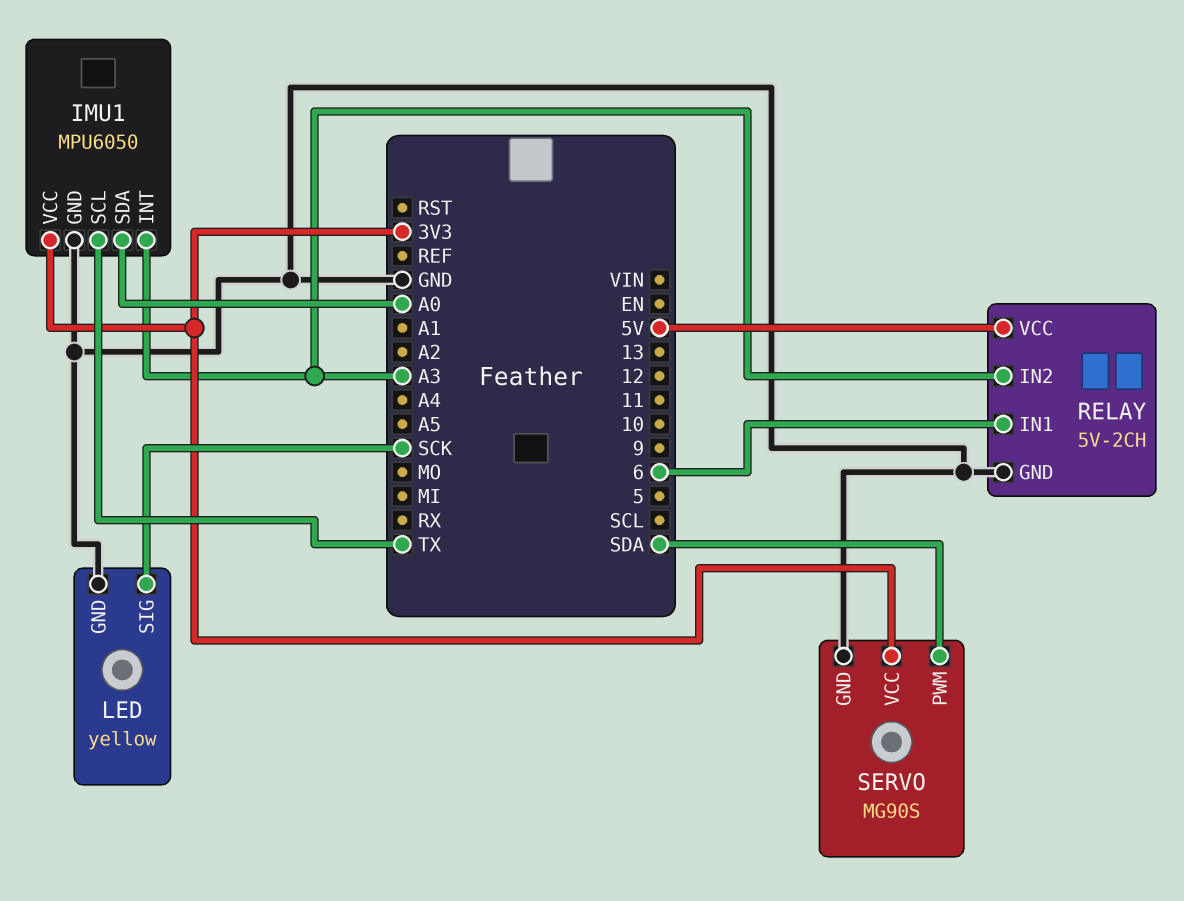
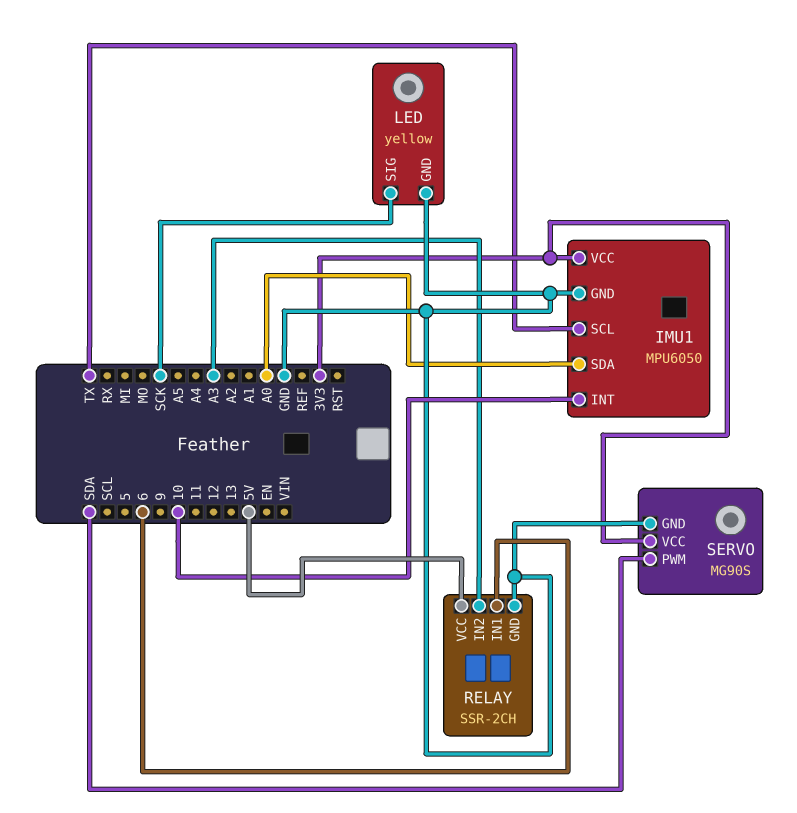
IMU1 pin INT: A3 -> 10
RELAY: 5V-2CH -> SSR-2CH

